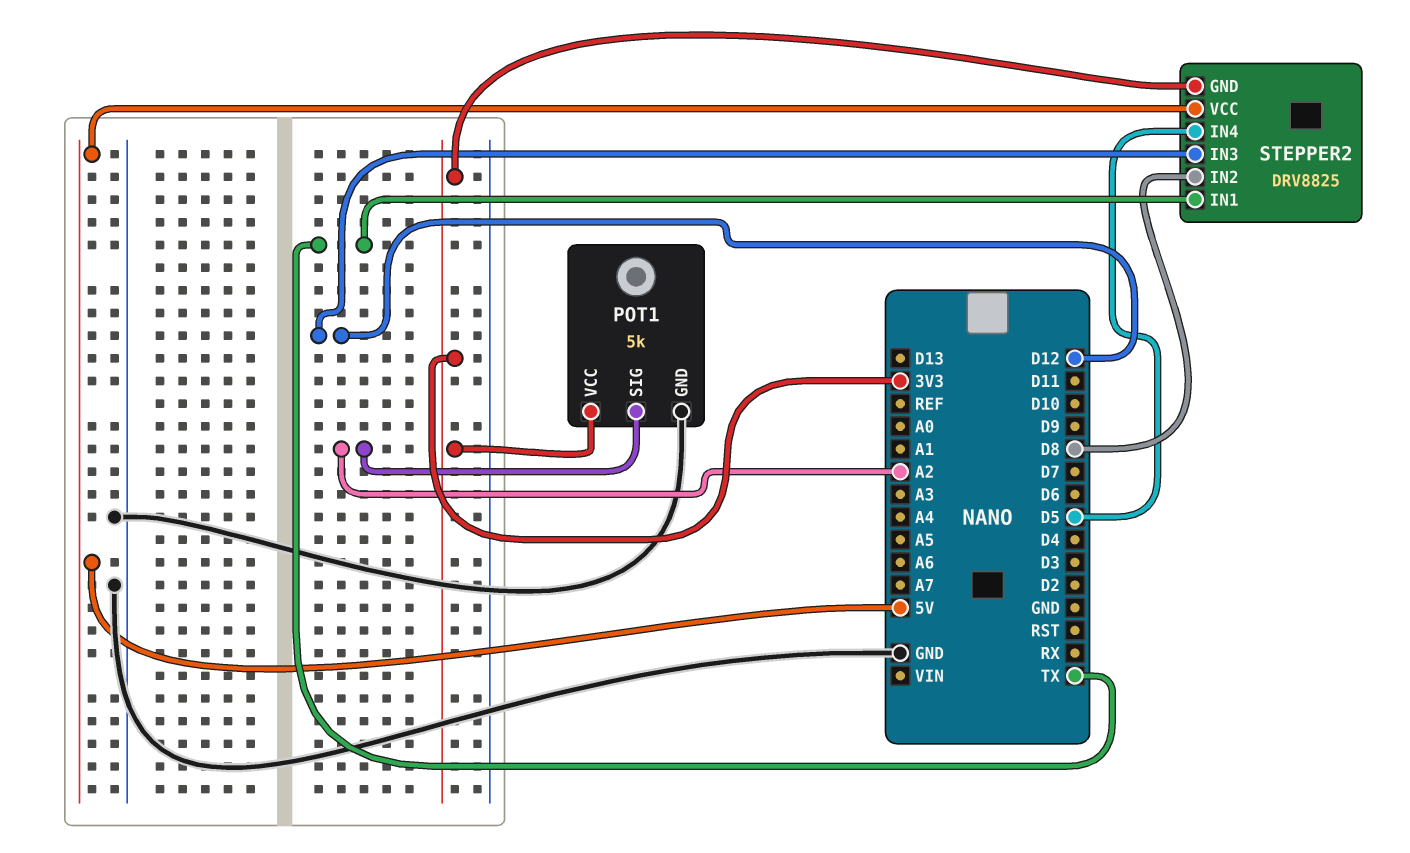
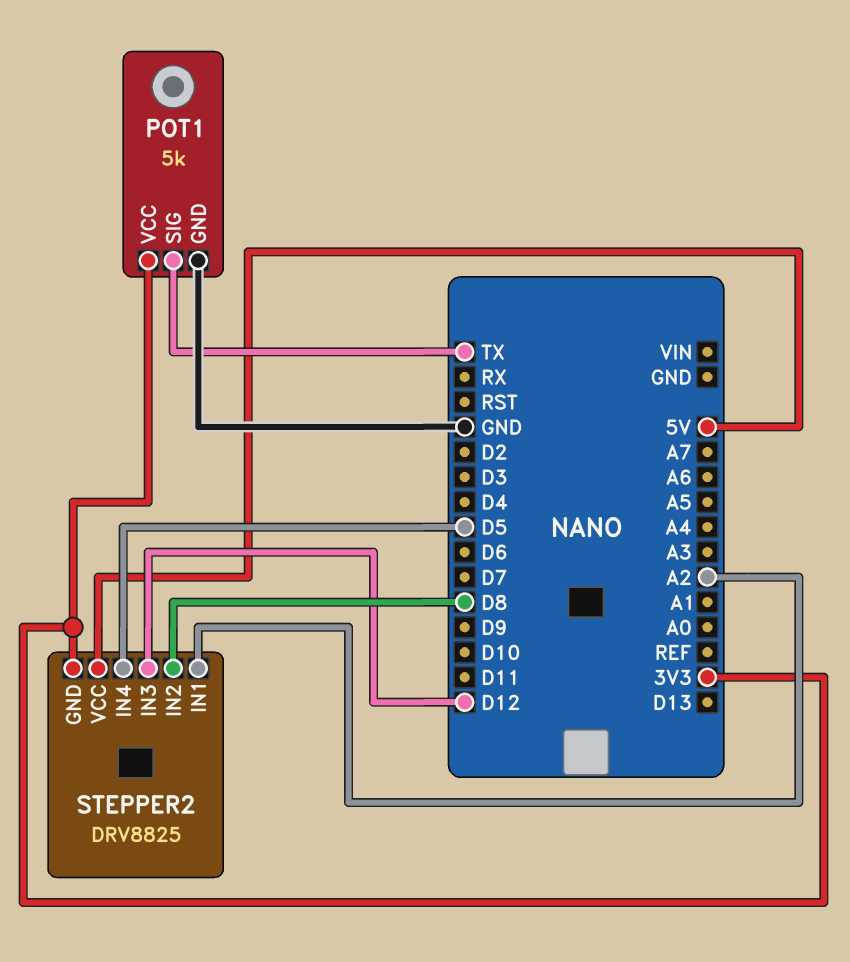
POT1 pin SIG: A2 -> TX
STEPPER2 pin IN1: TX -> A2

